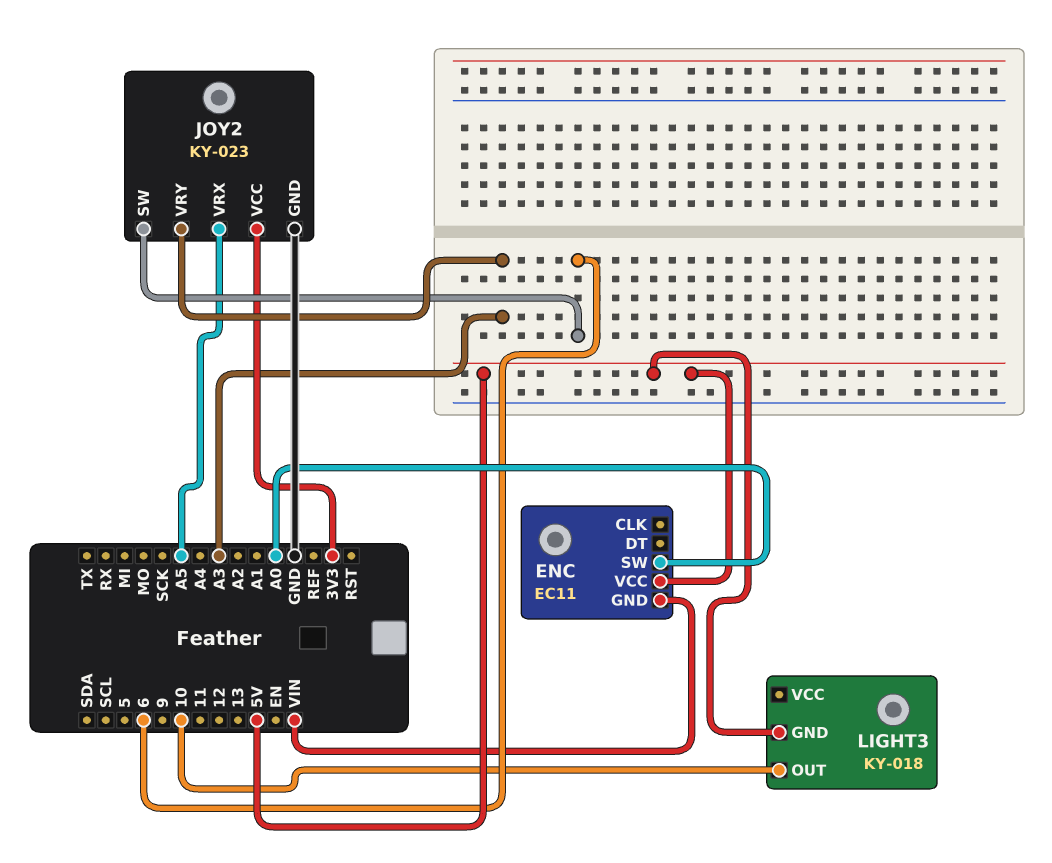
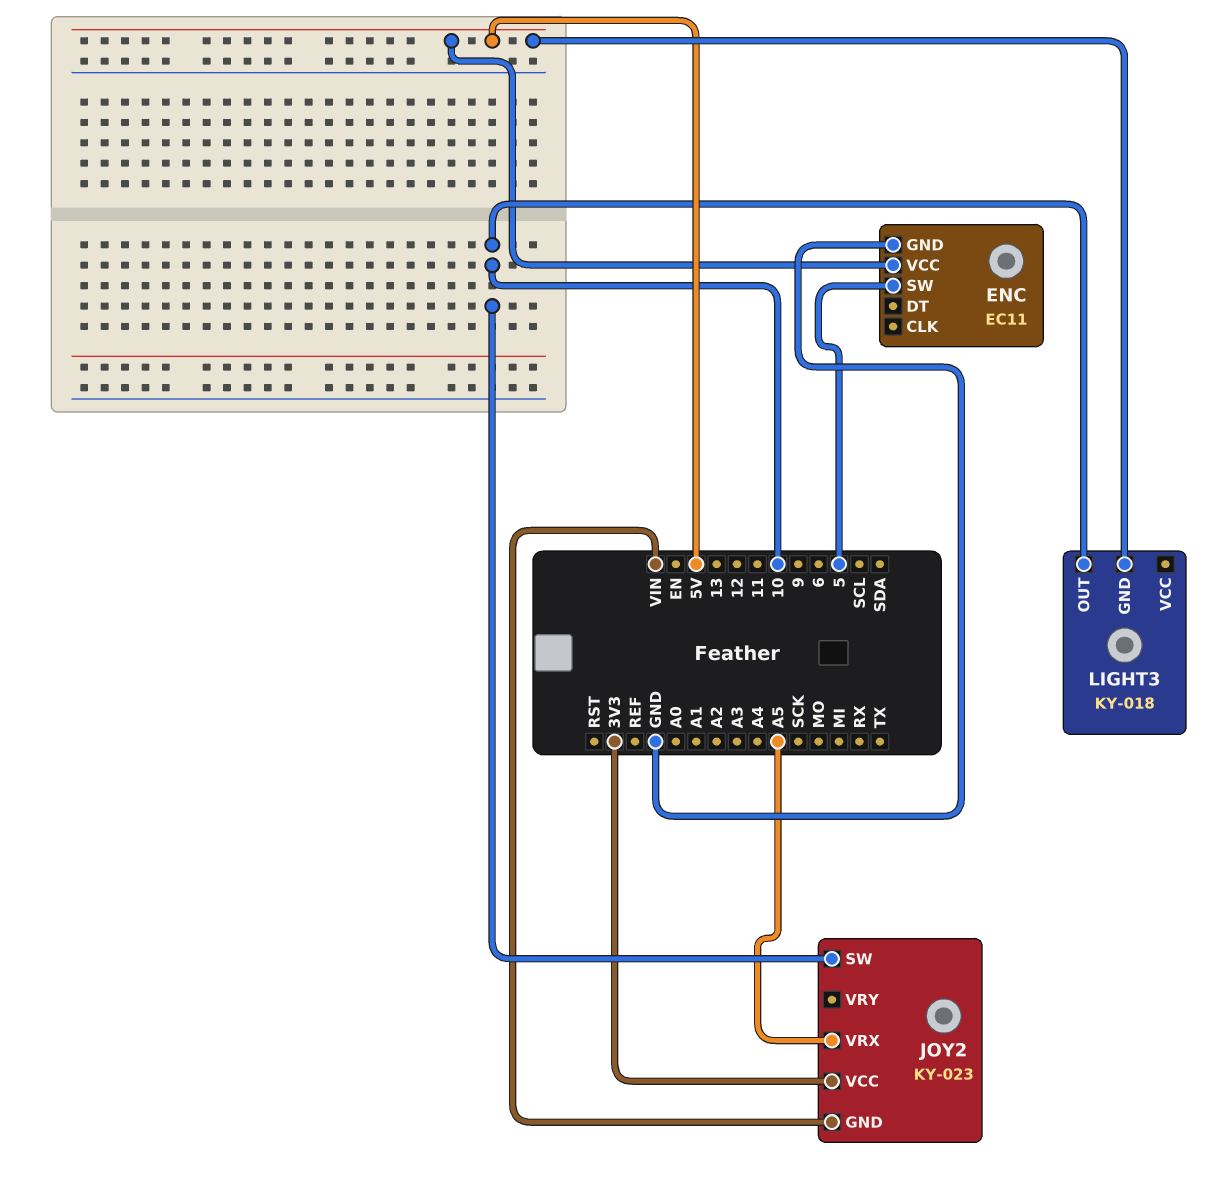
ENC pin GND: VIN -> GND
ENC pin SW: A0 -> 5
JOY2 pin GND: GND -> VIN
JOY2 pin SW: 6 -> 10
JOY2 pin VRY: A3 -> none

